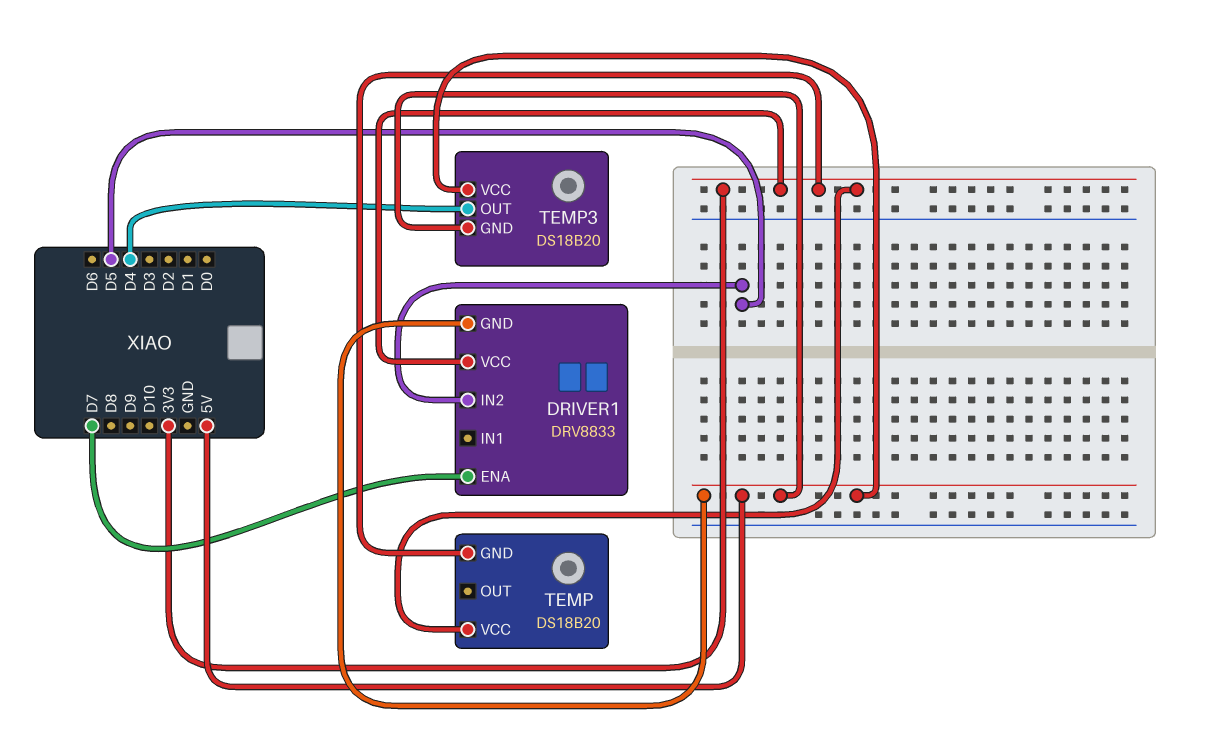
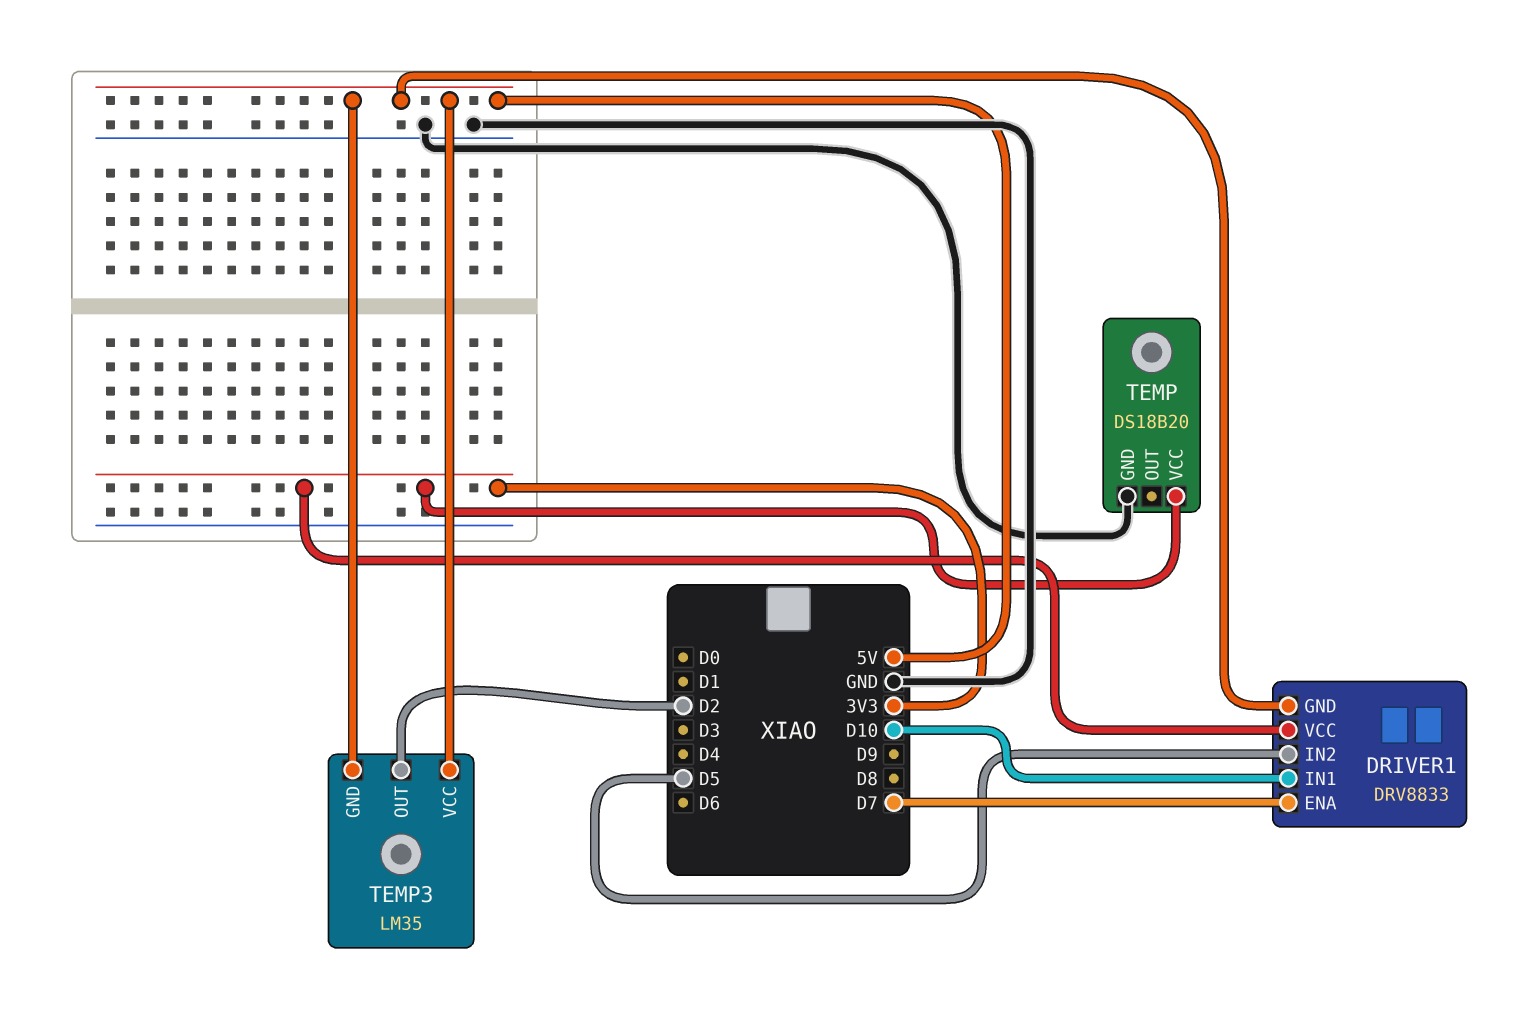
DRIVER1 pin IN1: none -> D10
TEMP pin GND: 3V3 -> GND
TEMP3: DS18B20 -> LM35
TEMP3 pin OUT: D4 -> D2

